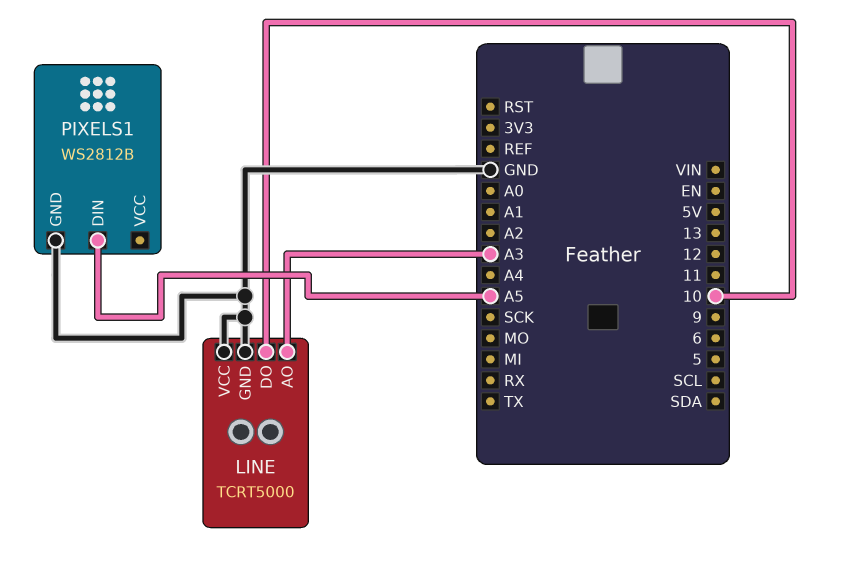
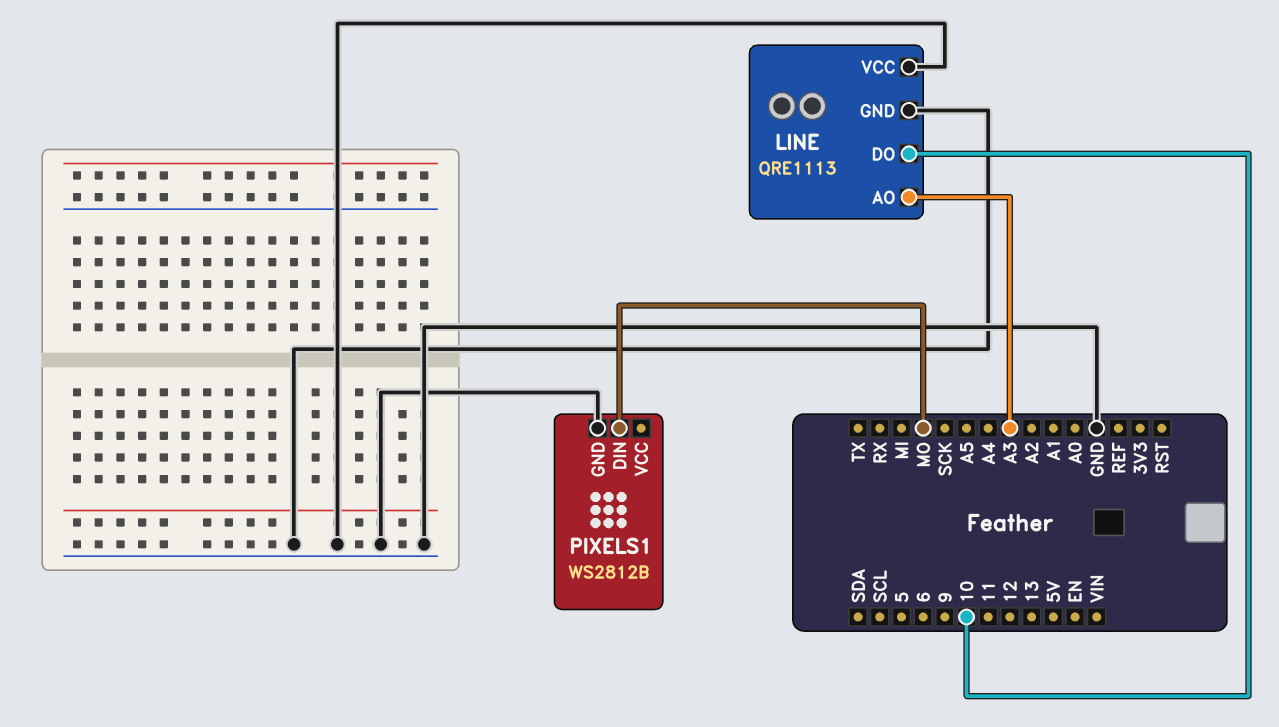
LINE: TCRT5000 -> QRE1113
PIXELS1 pin DIN: A5 -> MO

